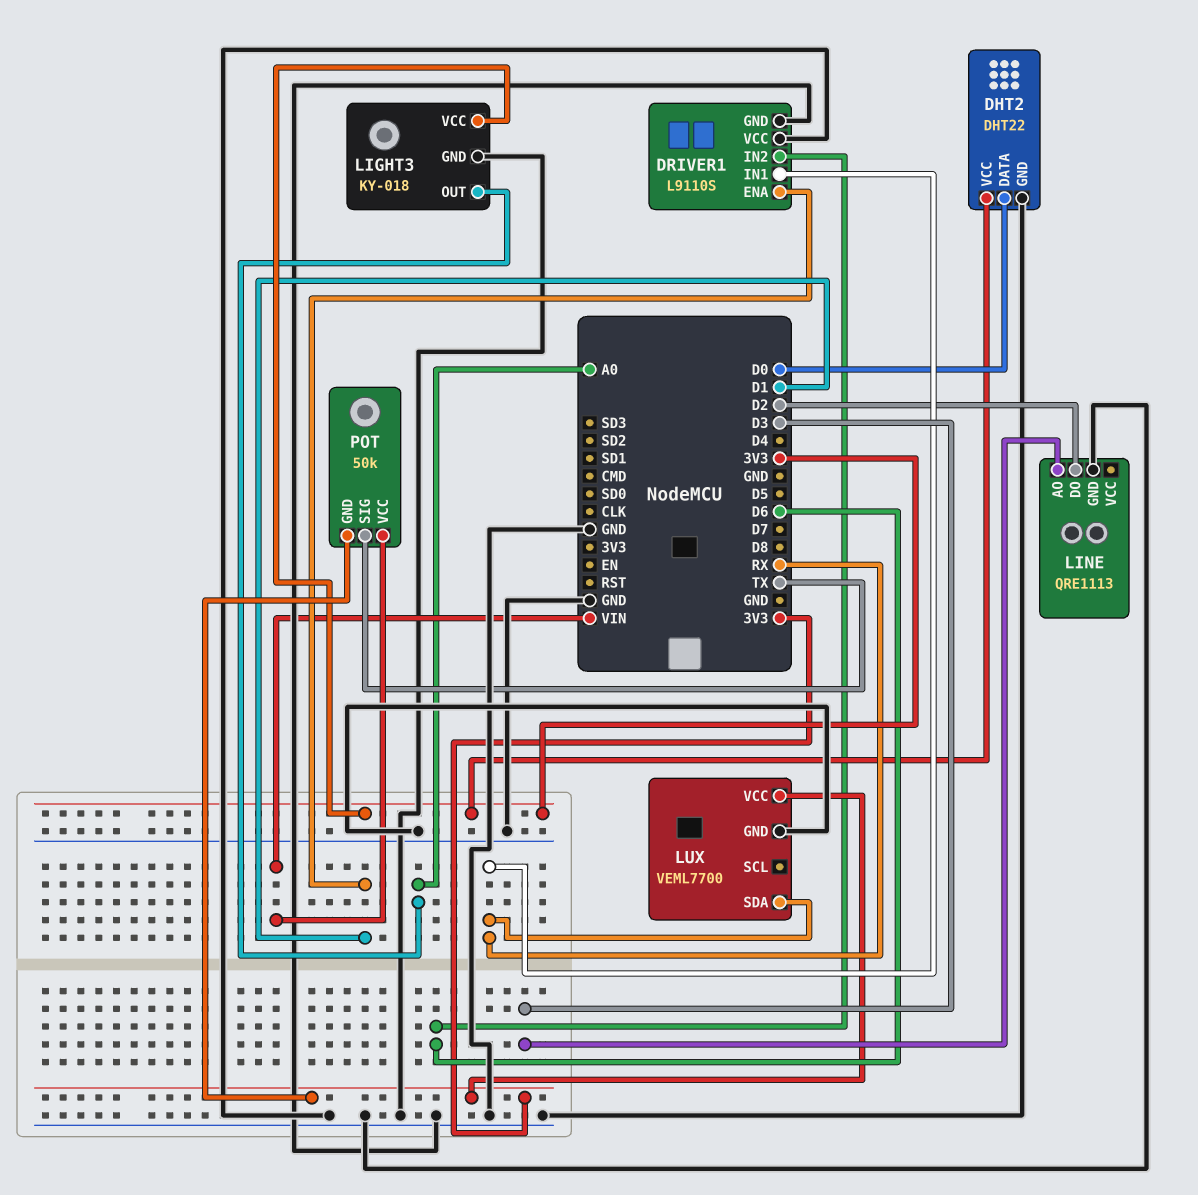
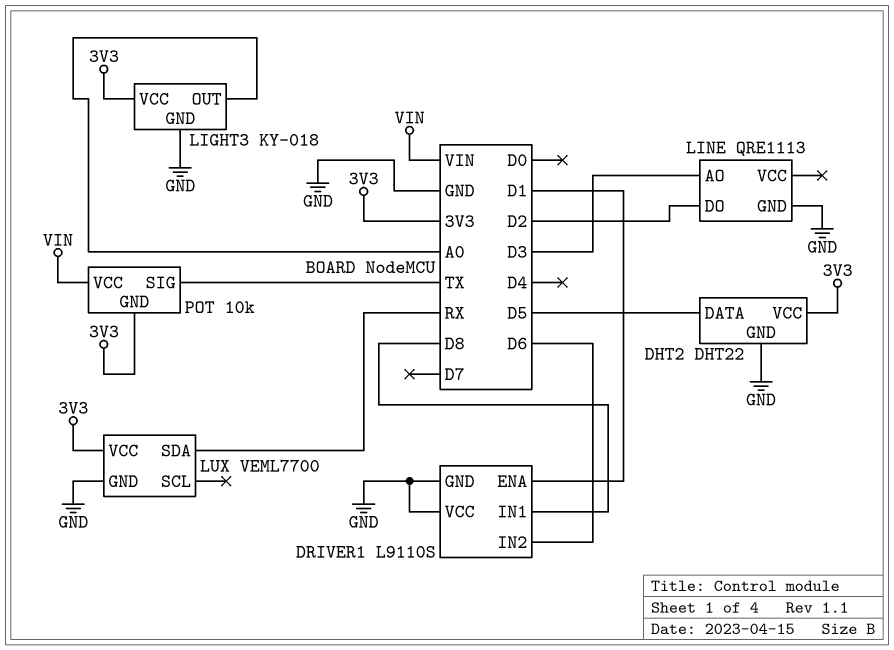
DHT2 pin DATA: D0 -> D5
DRIVER1 pin IN1: RX -> D8
POT: 50k -> 10k

